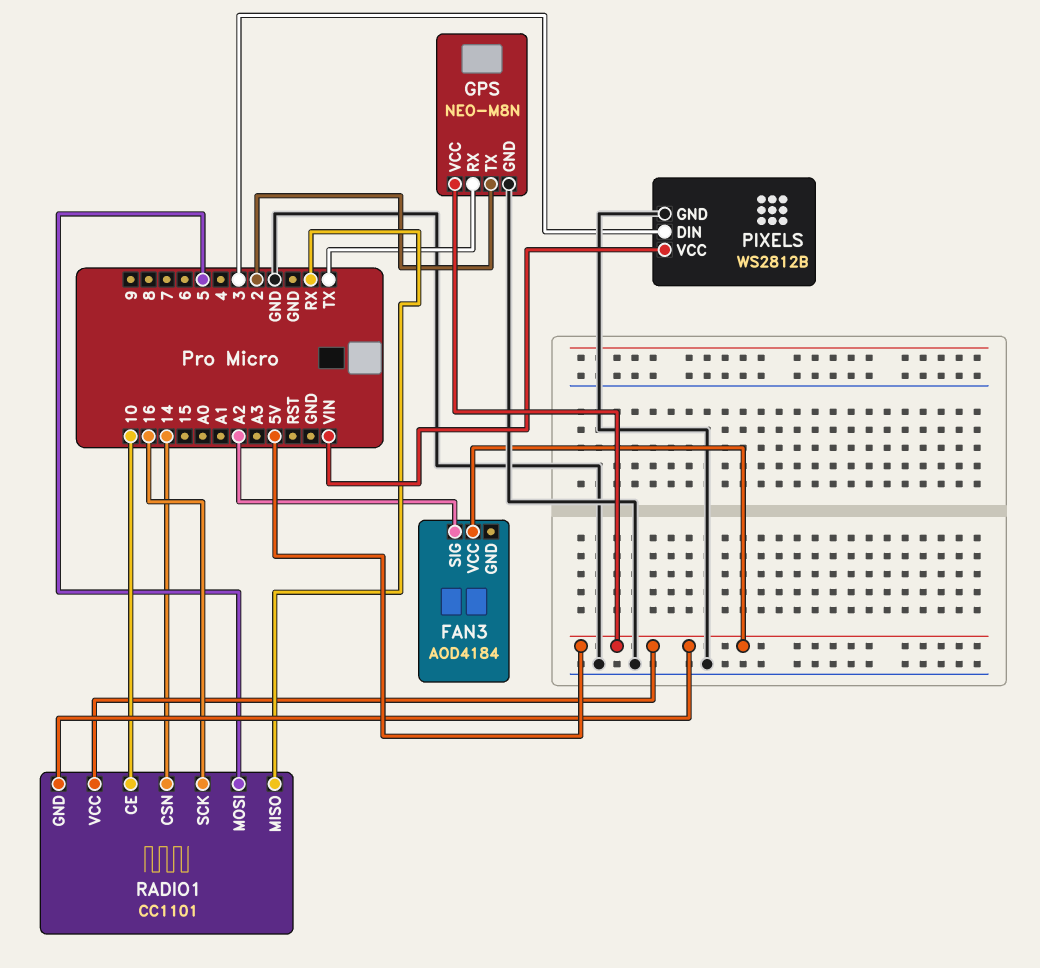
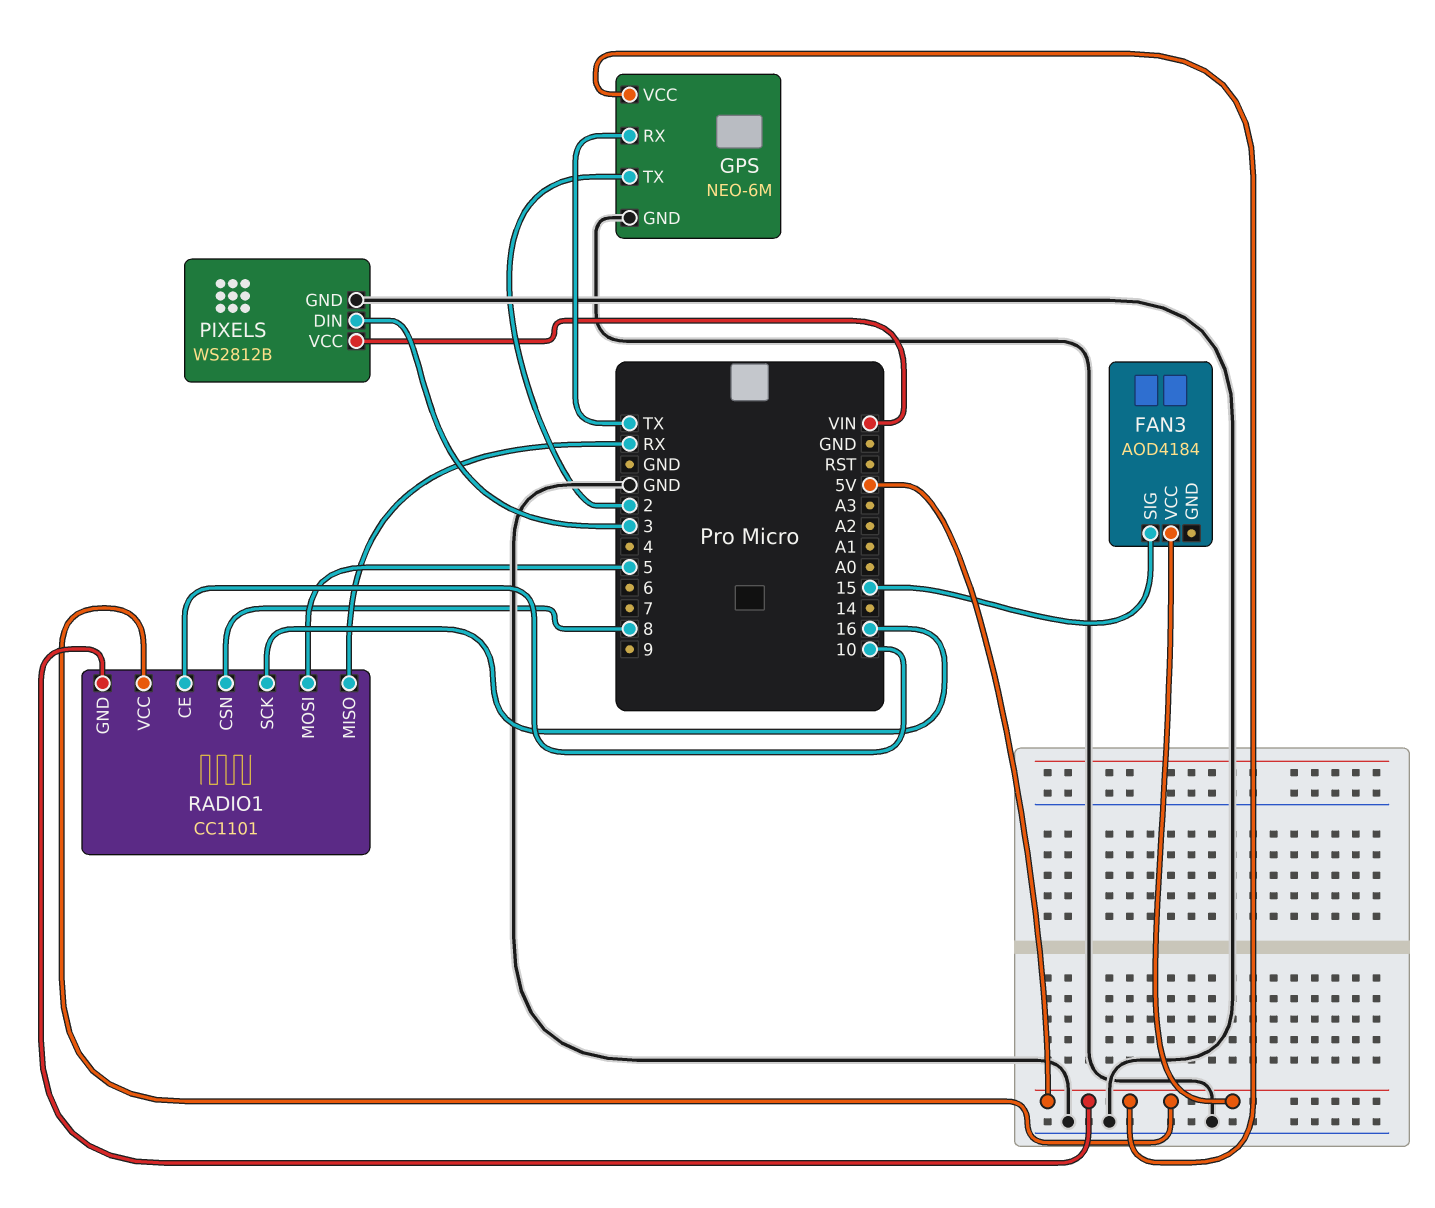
FAN3 pin SIG: A2 -> 15
GPS: NEO-M8N -> NEO-6M
RADIO1 pin CSN: 14 -> 8

